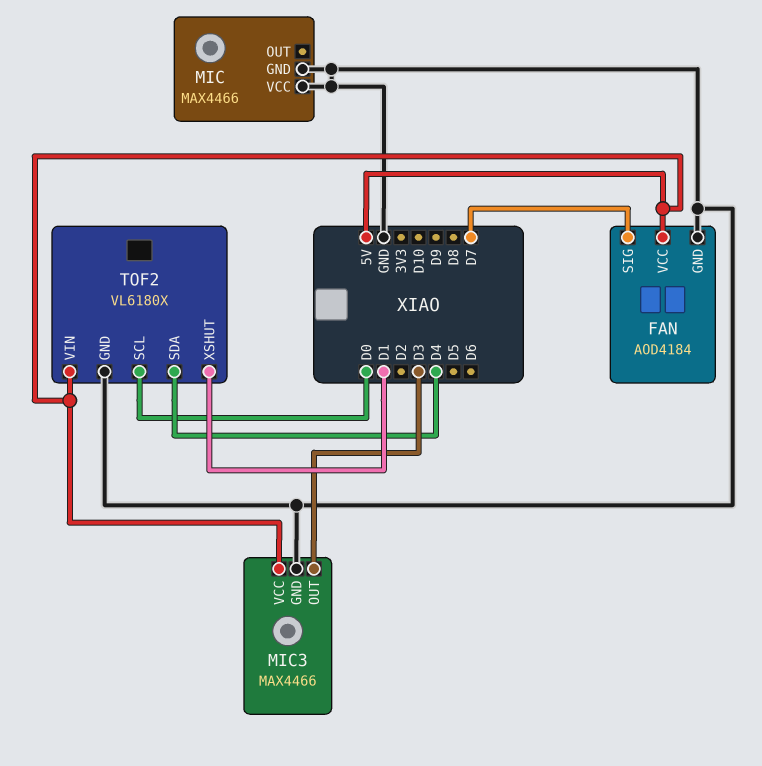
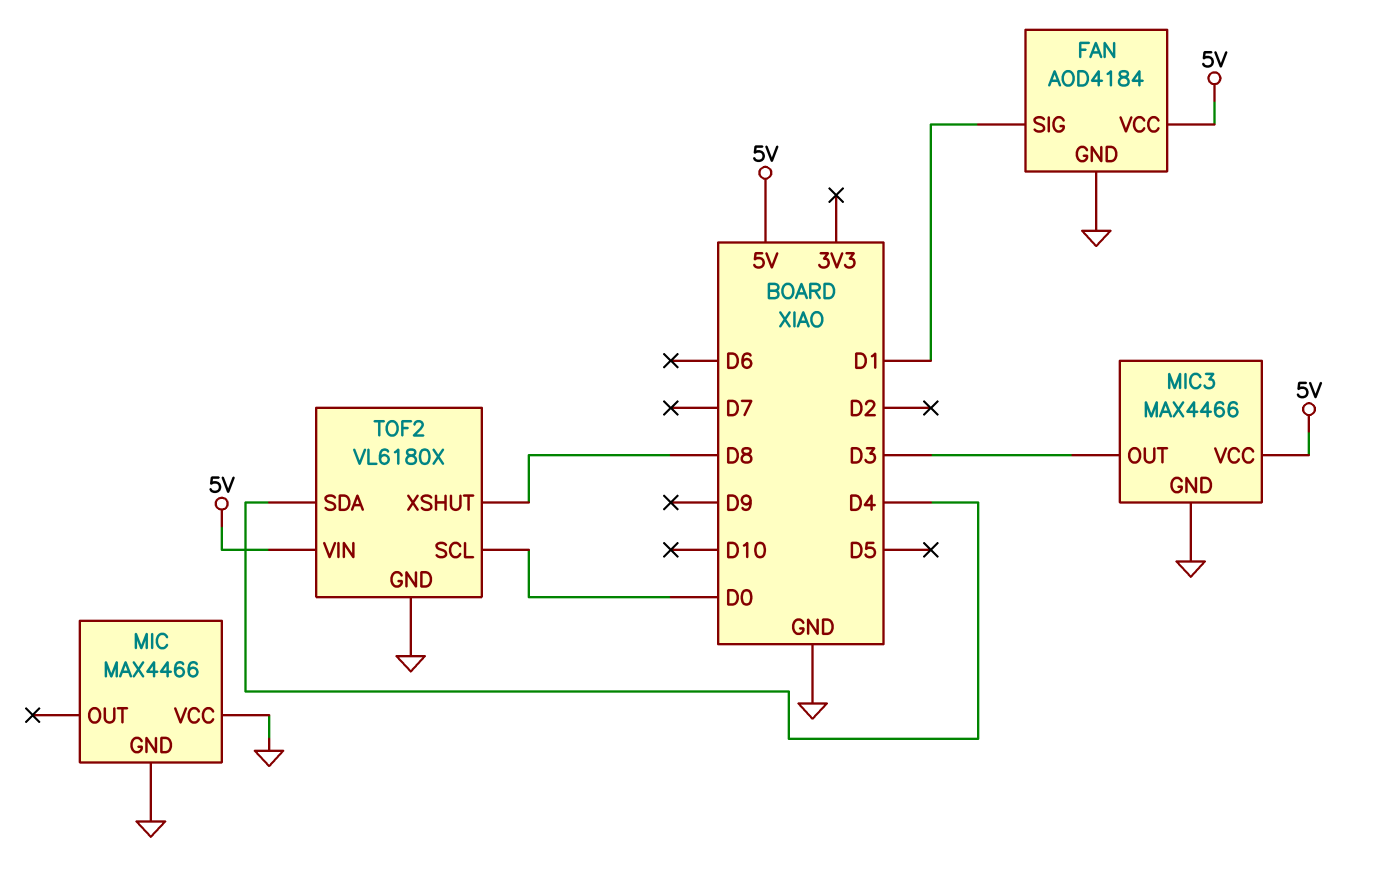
FAN pin SIG: D7 -> D1
TOF2 pin XSHUT: D1 -> D8

